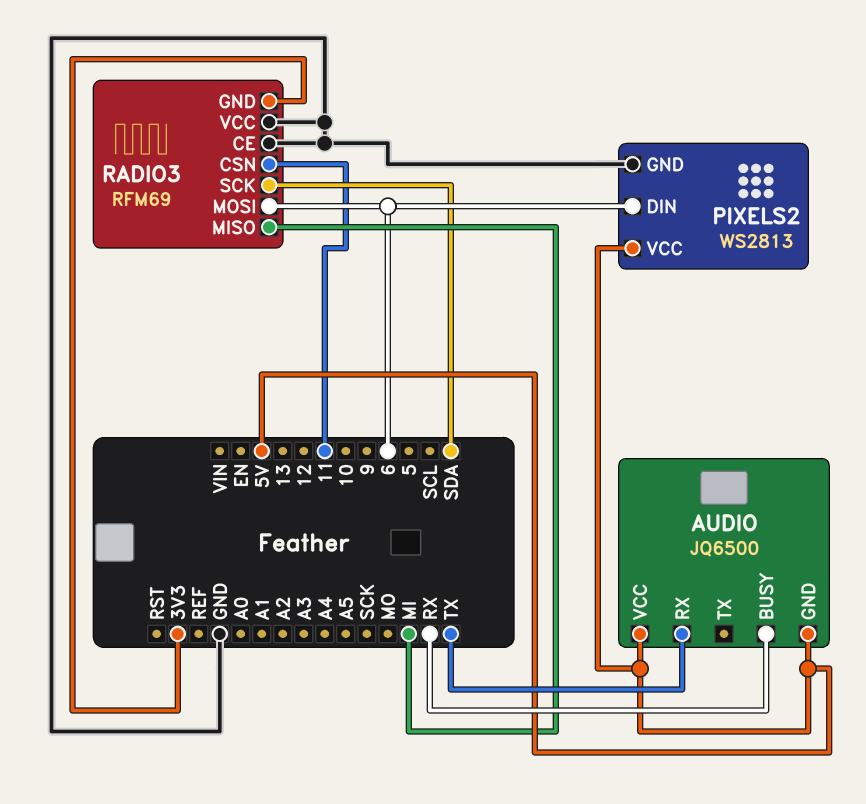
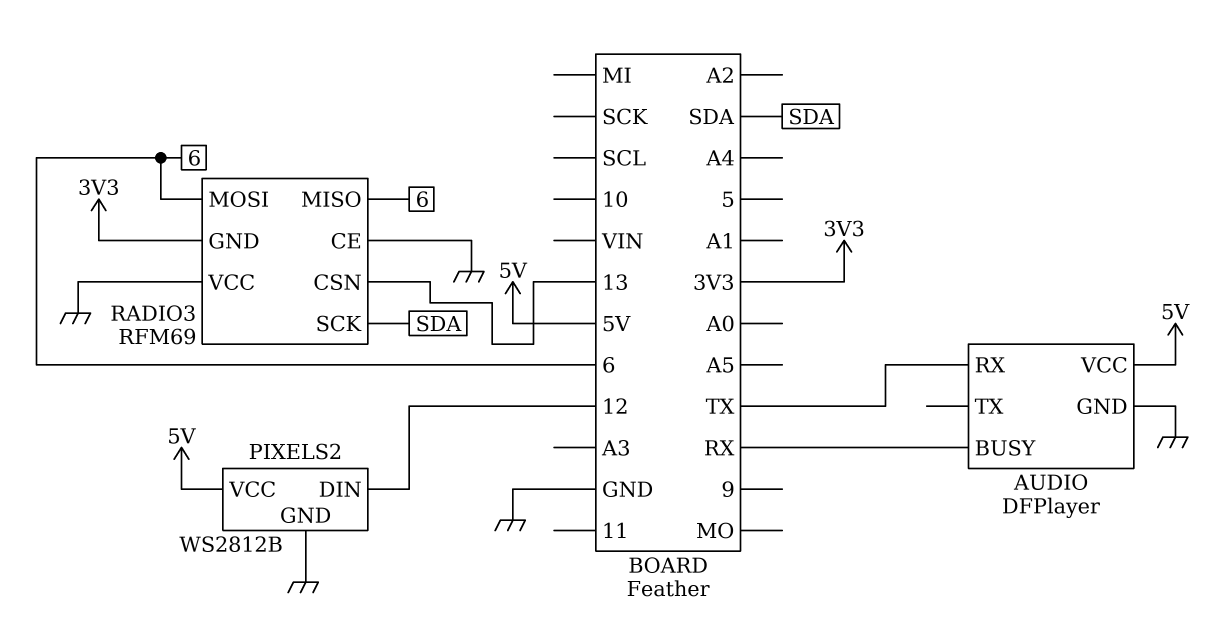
AUDIO: JQ6500 -> DFPlayer
AUDIO pin GND: 5V -> GND
PIXELS2: WS2813 -> WS2812B
PIXELS2 pin DIN: 6 -> 12
RADIO3 pin CSN: 11 -> 13
RADIO3 pin MISO: MI -> 6

